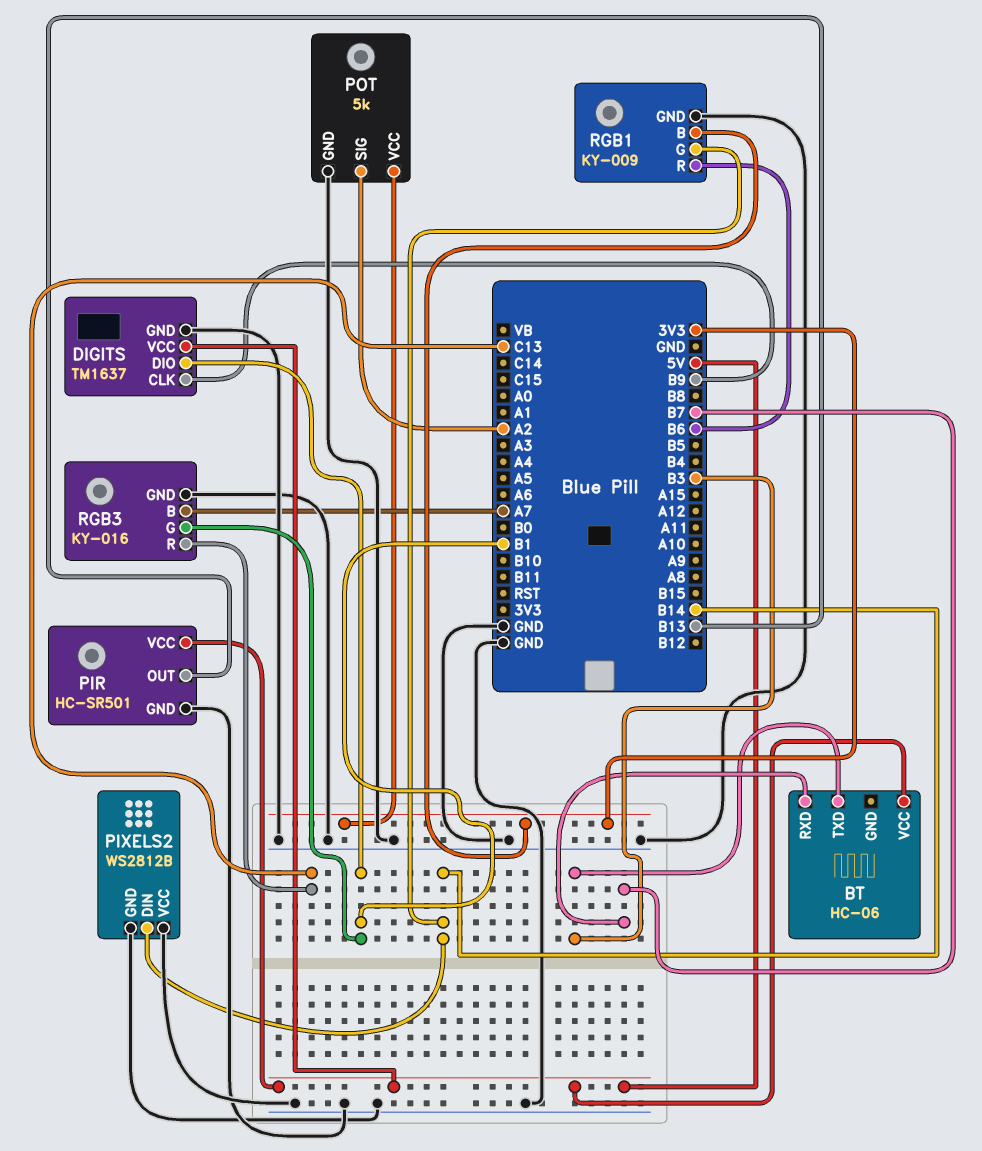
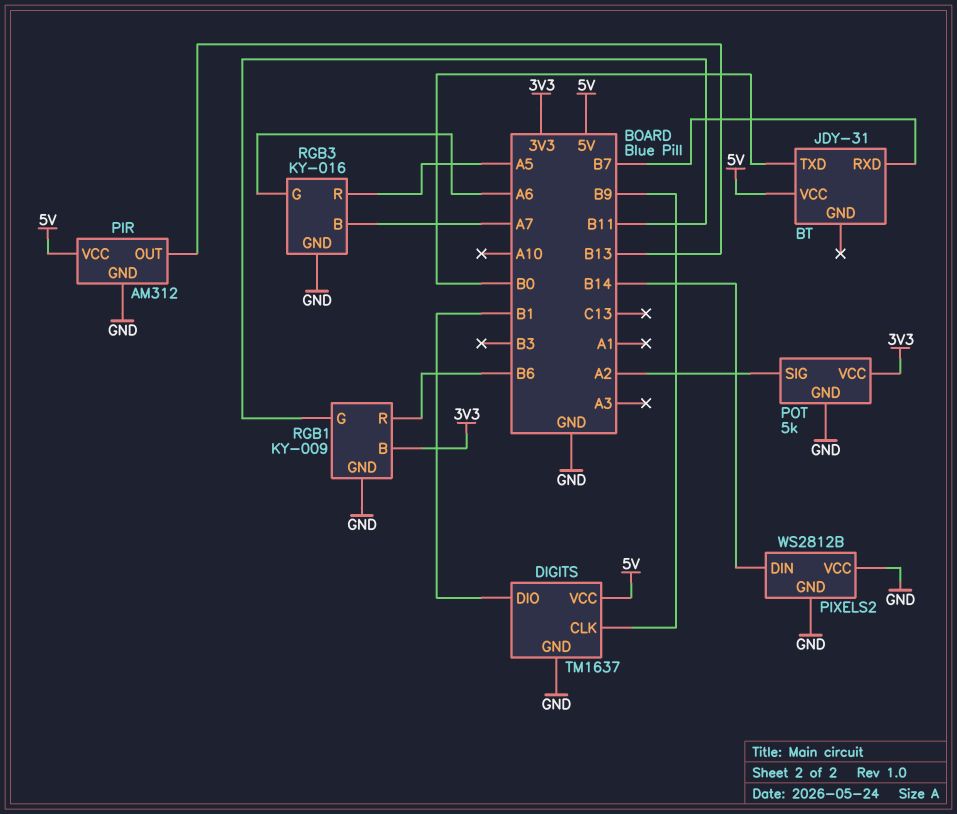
BT: HC-06 -> JDY-31
BT pin TXD: B3 -> B0
PIR: HC-SR501 -> AM312
RGB1 pin G: B14 -> B11
RGB3 pin G: B1 -> A6
RGB3 pin R: C13 -> A5

